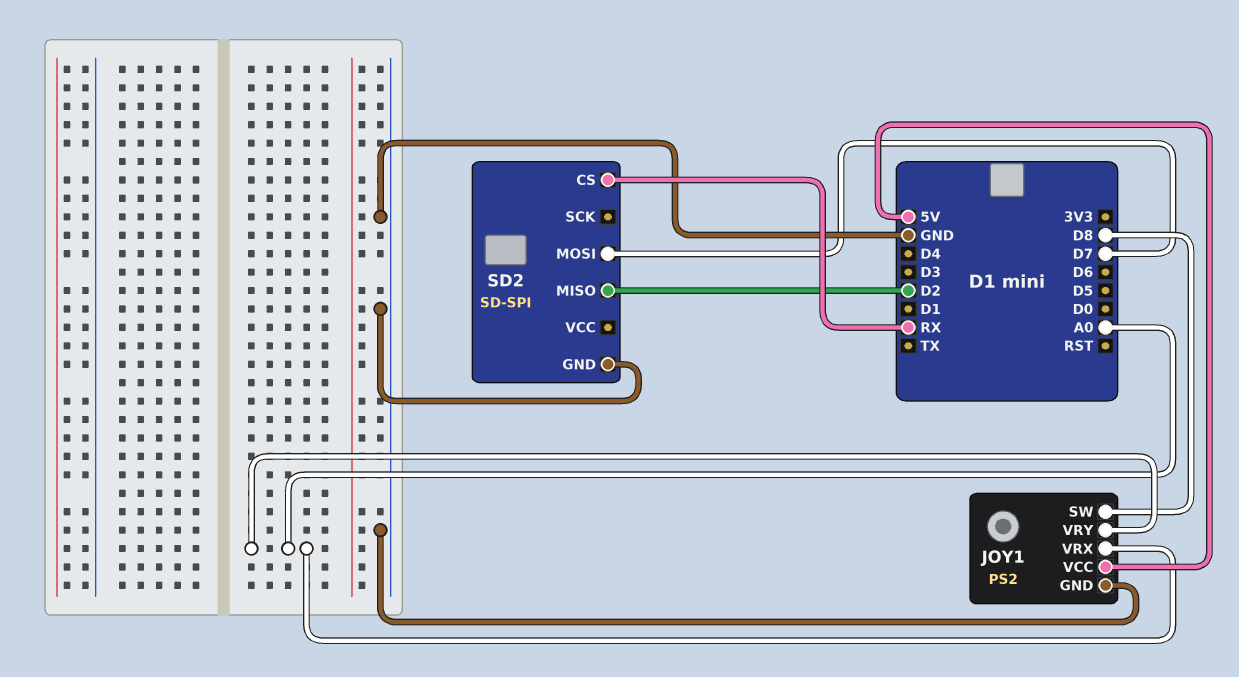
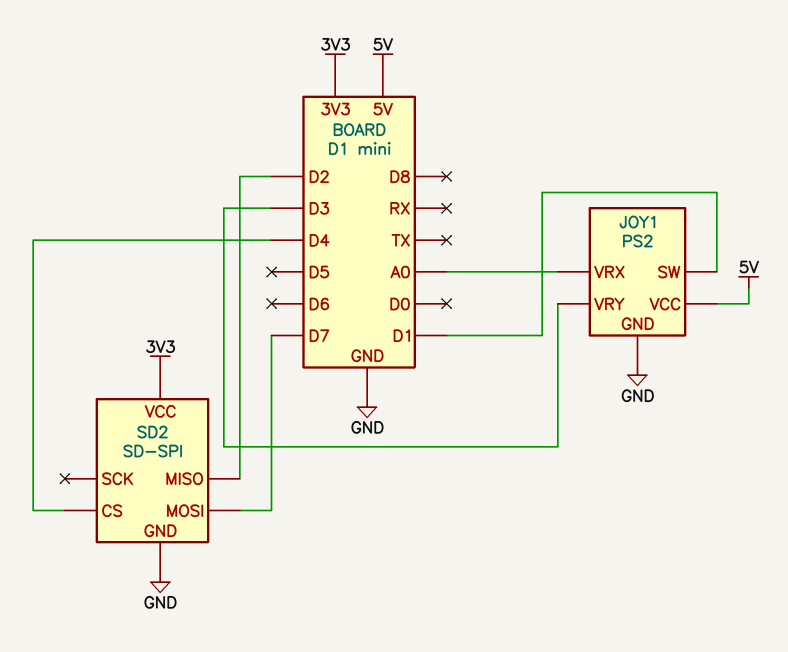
JOY1 pin SW: D8 -> D1
JOY1 pin VRY: A0 -> D3
SD2 pin CS: RX -> D4
SD2 pin VCC: none -> 3V3

